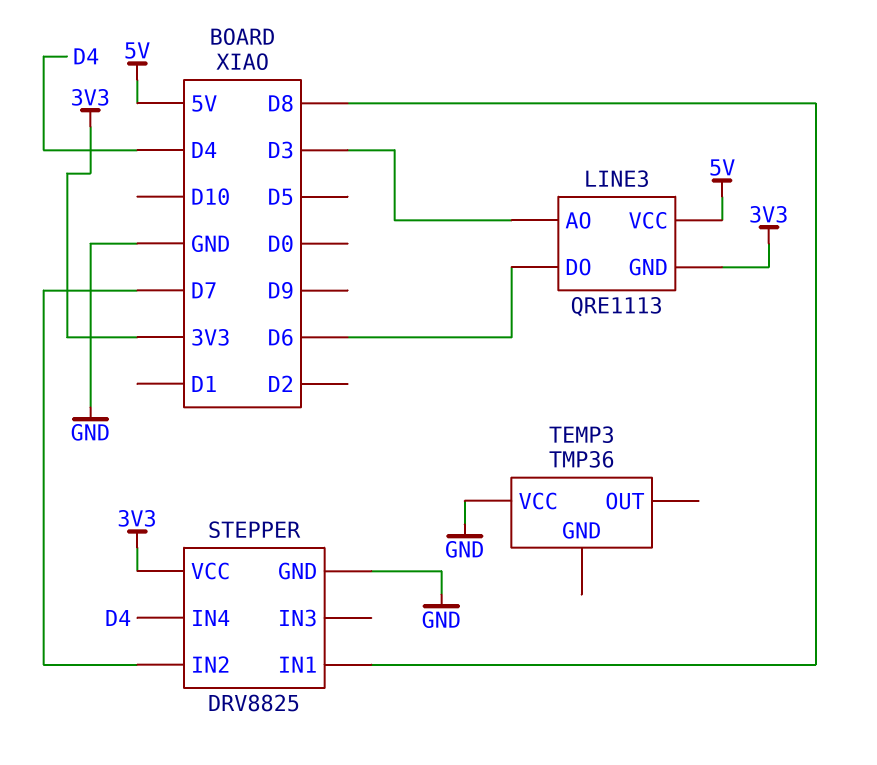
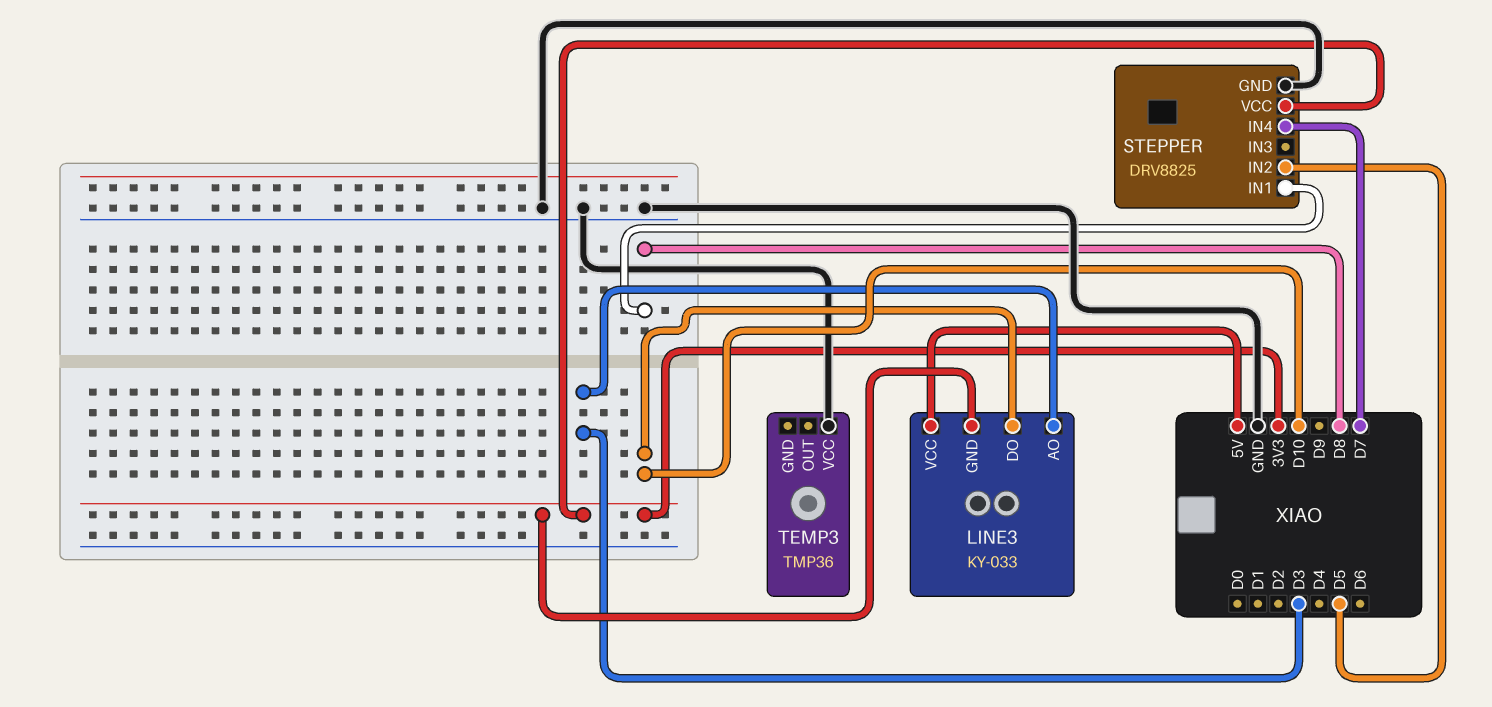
LINE3: QRE1113 -> KY-033
LINE3 pin DO: D6 -> D10
STEPPER pin IN2: D7 -> D5
STEPPER pin IN4: D4 -> D7

